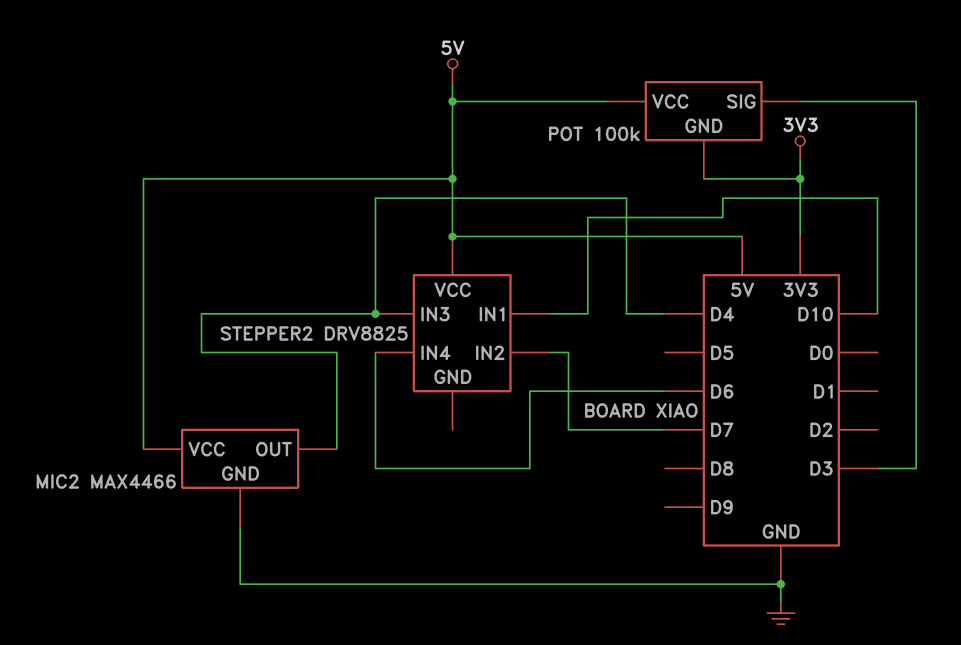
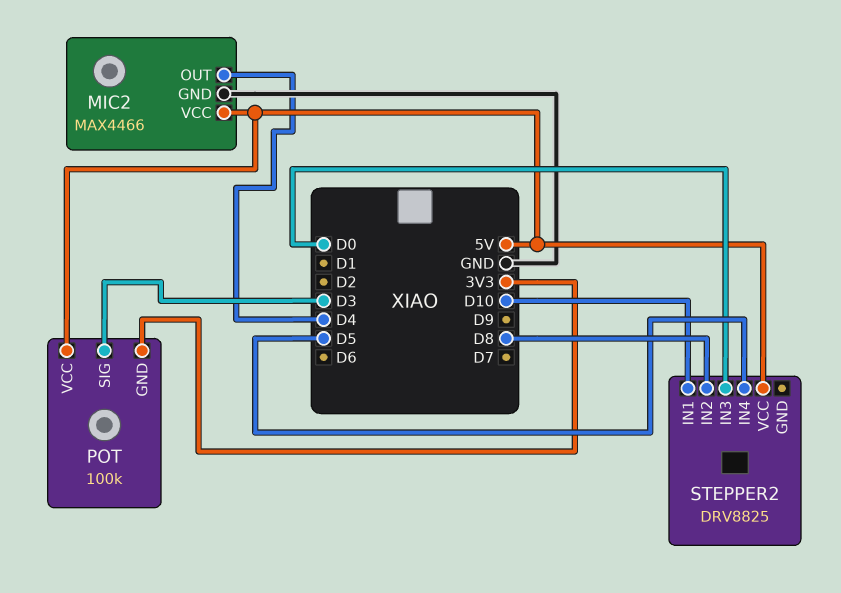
STEPPER2 pin IN2: D7 -> D8
STEPPER2 pin IN3: D4 -> D0
STEPPER2 pin IN4: D6 -> D5

